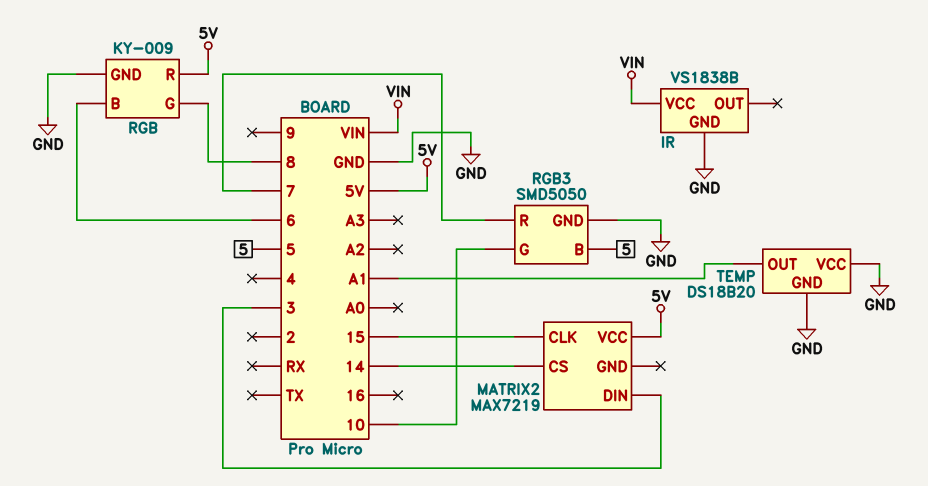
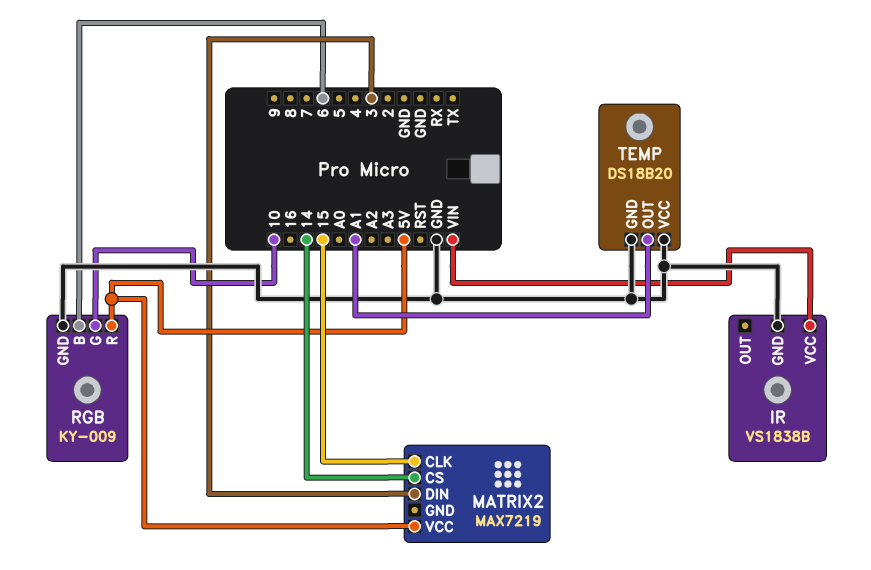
RGB pin G: 8 -> 10
RGB3: SMD5050 -> none
RGB3 pin B: 5 -> none
RGB3 pin G: 10 -> none
RGB3 pin GND: GND -> none
RGB3 pin R: 7 -> none

